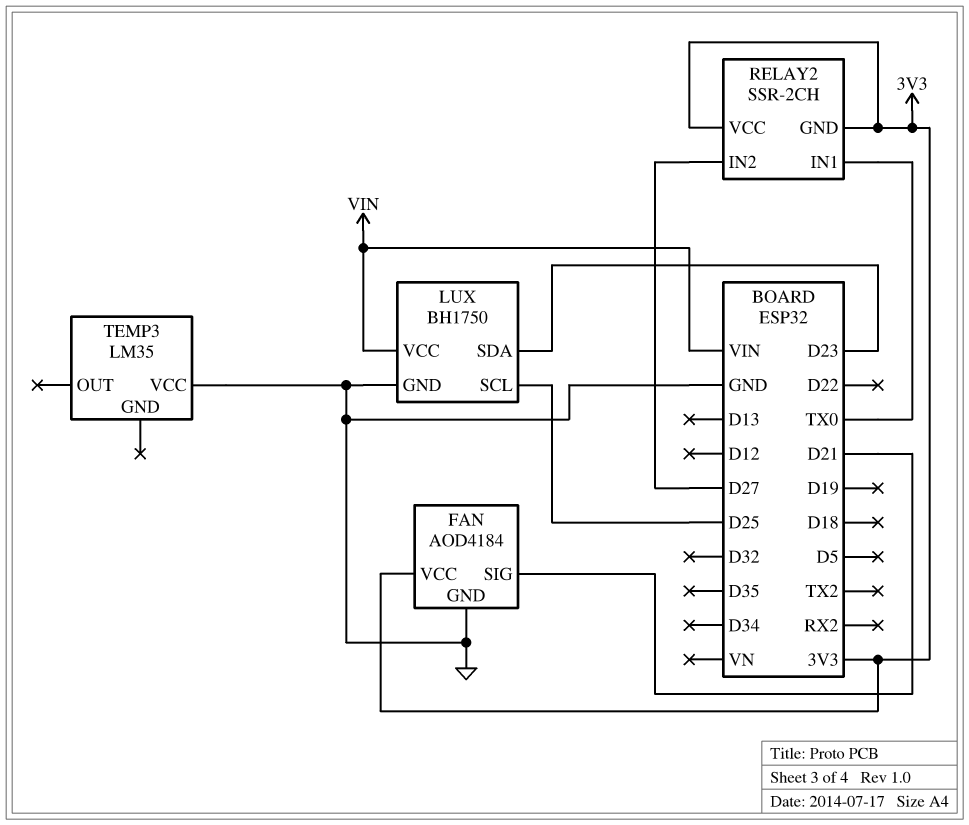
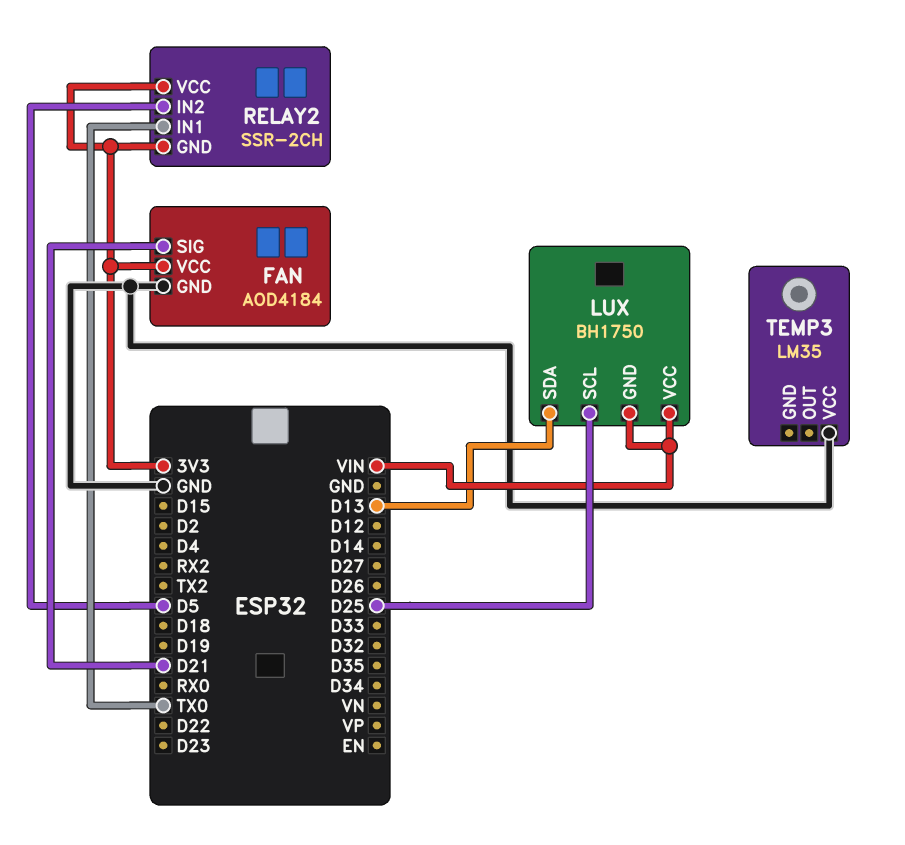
LUX pin GND: GND -> VIN
LUX pin SDA: D23 -> D13
RELAY2 pin IN2: D27 -> D5

